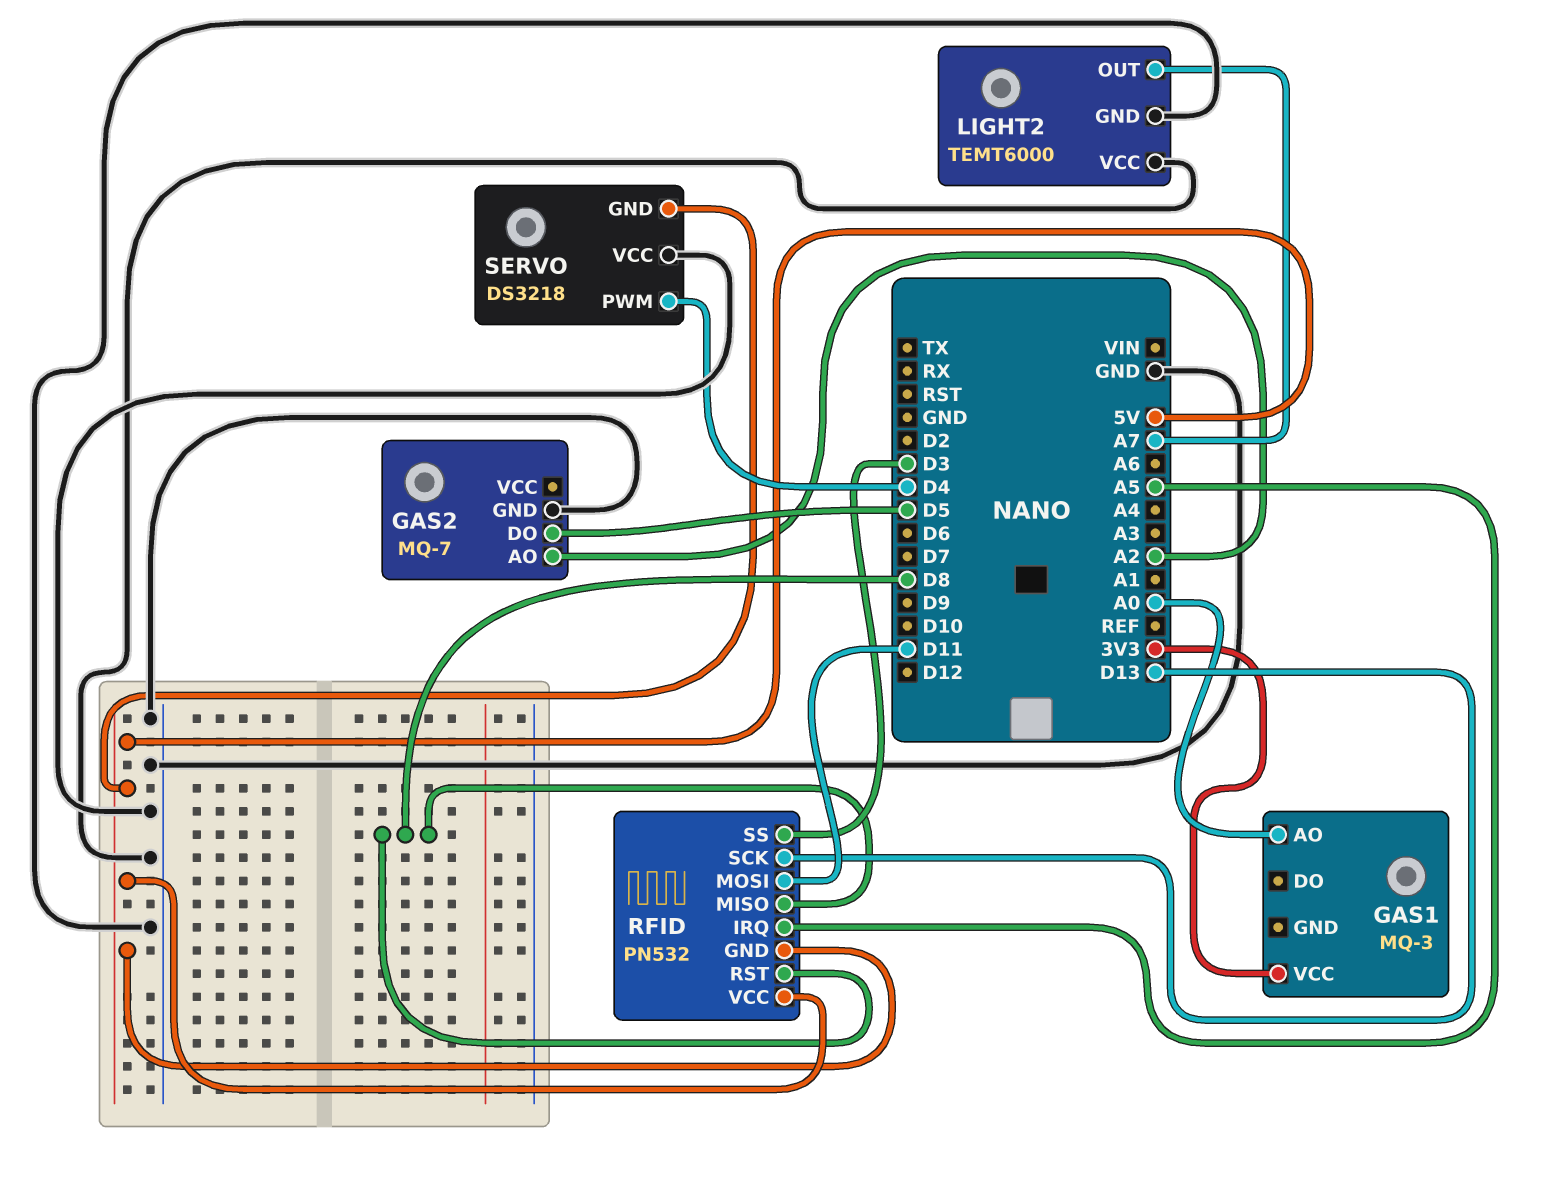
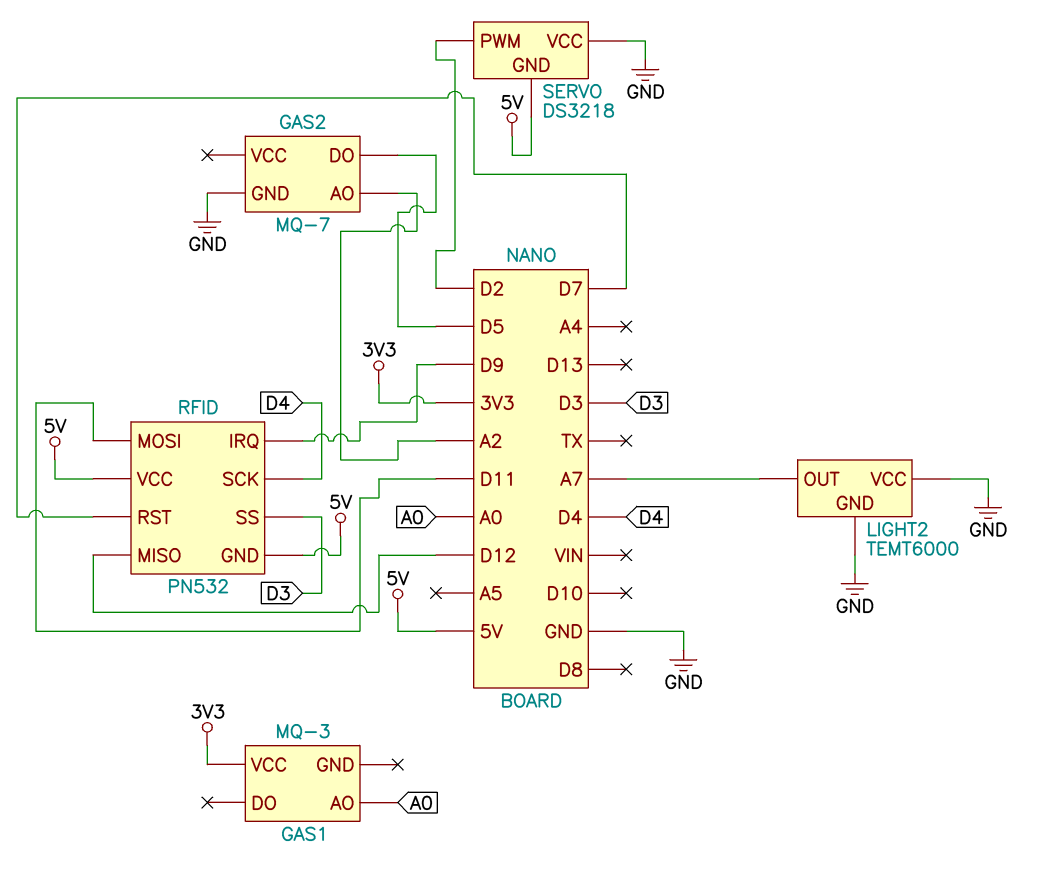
RFID pin IRQ: A5 -> D9
RFID pin MISO: D8 -> D12
RFID pin RST: D8 -> D7
RFID pin SCK: D13 -> D4
SERVO pin PWM: D4 -> D2

